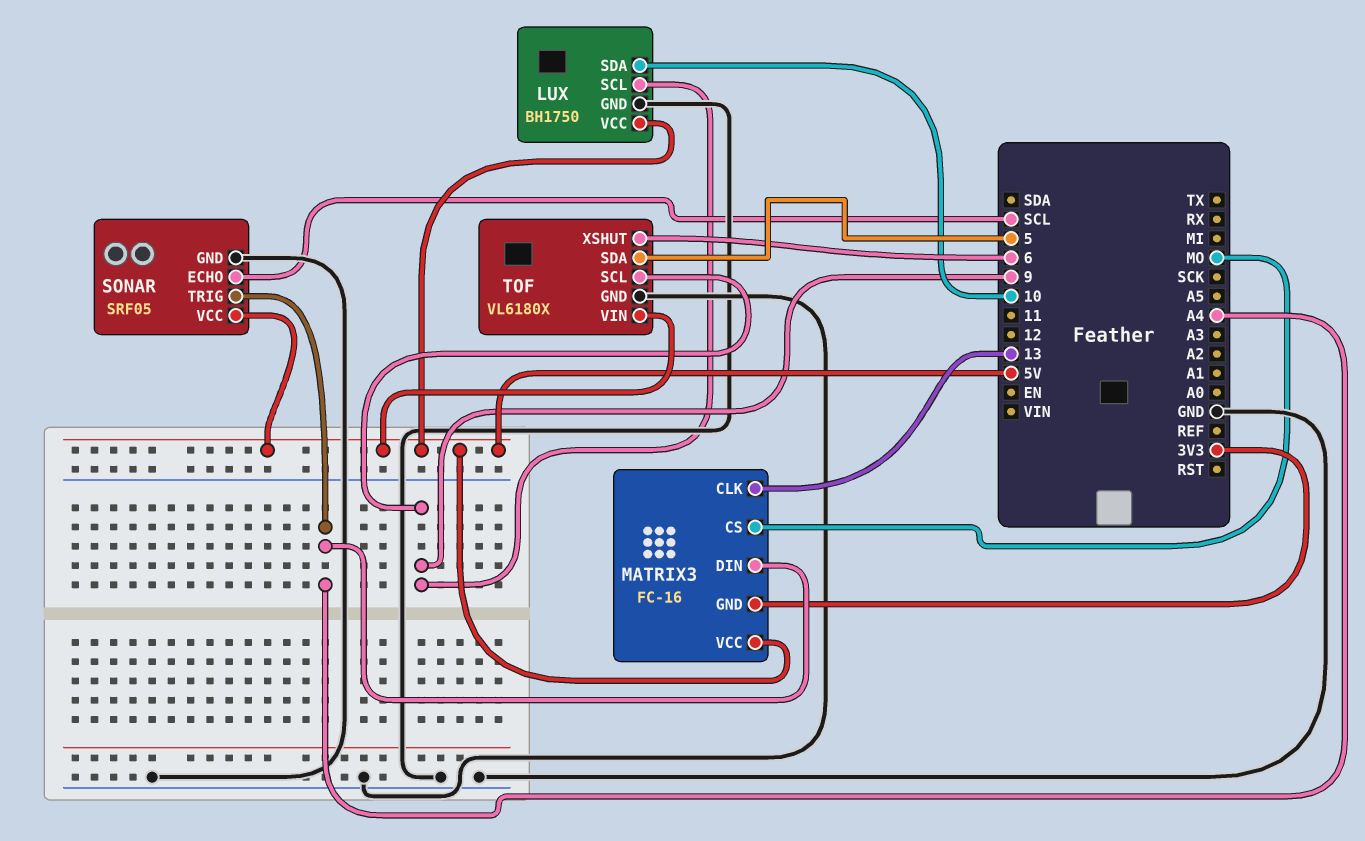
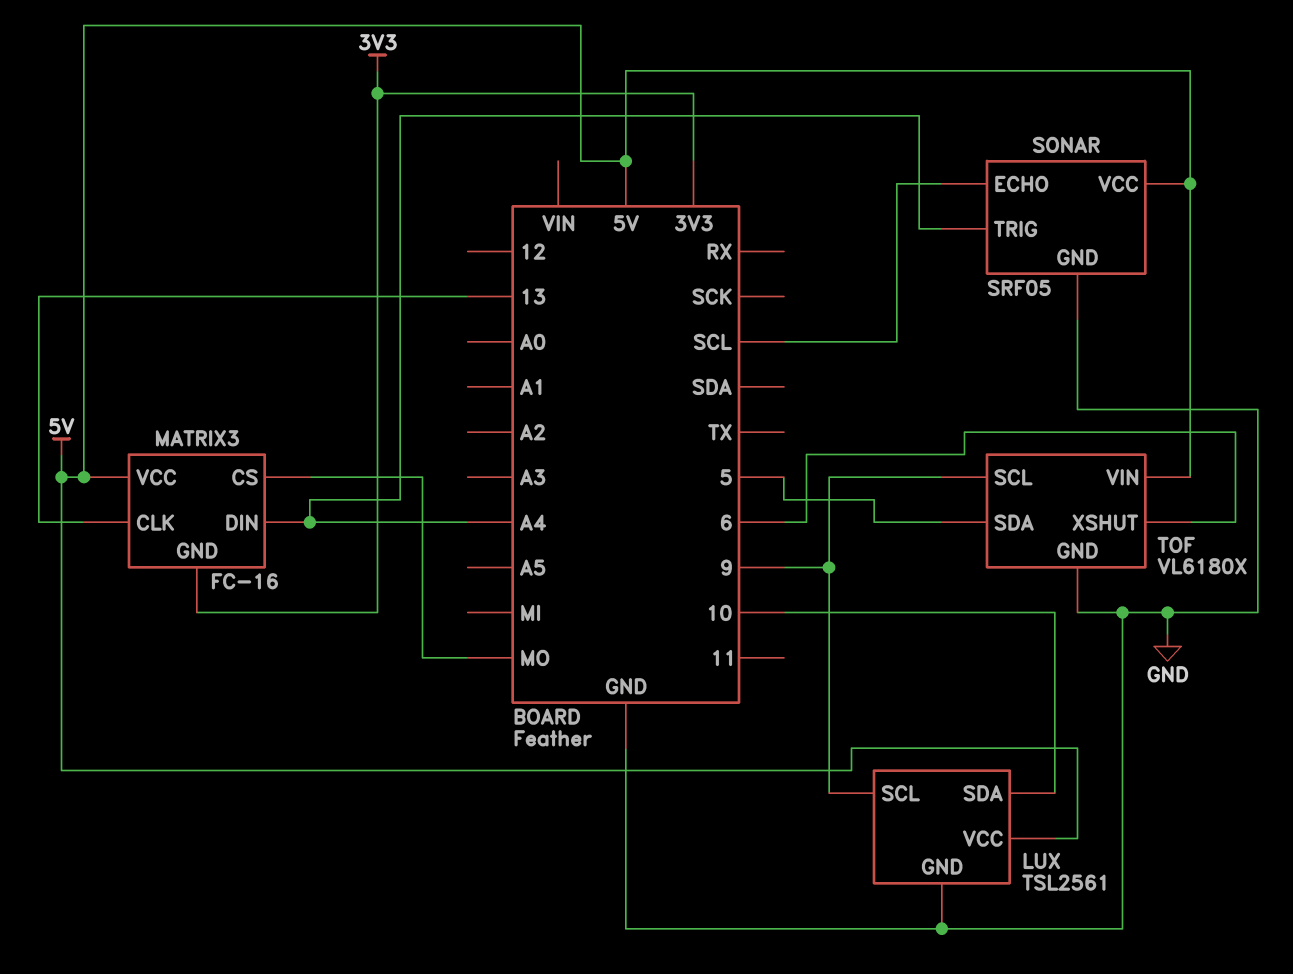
LUX: BH1750 -> TSL2561

